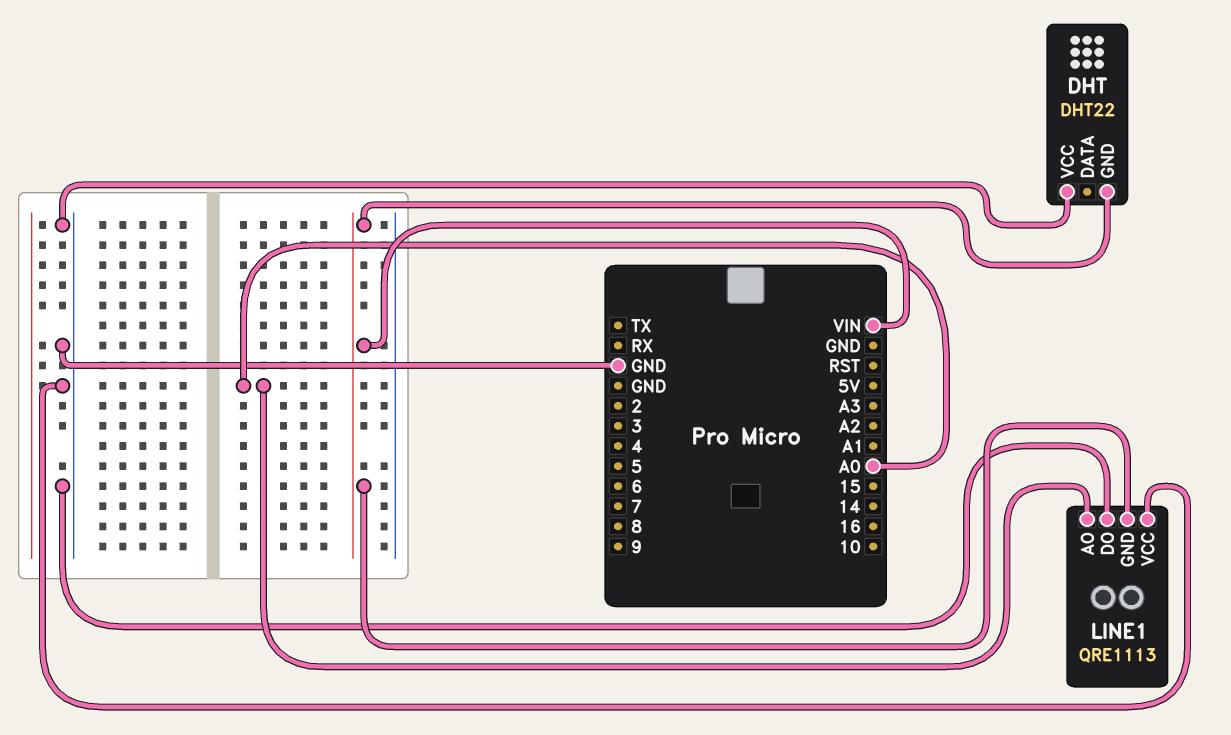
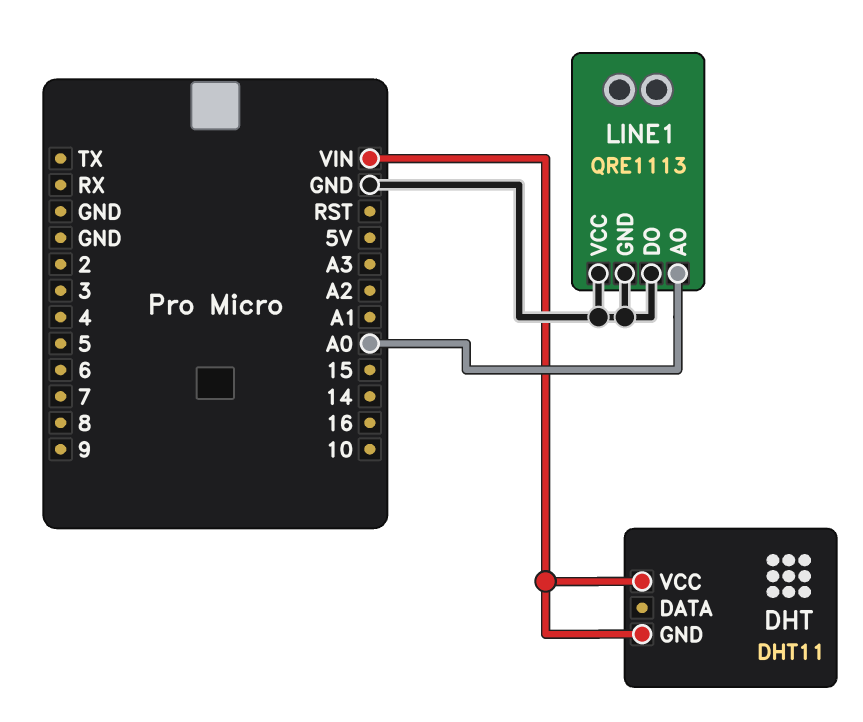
DHT: DHT22 -> DHT11
DHT pin VCC: GND -> VIN
LINE1 pin GND: VIN -> GND

